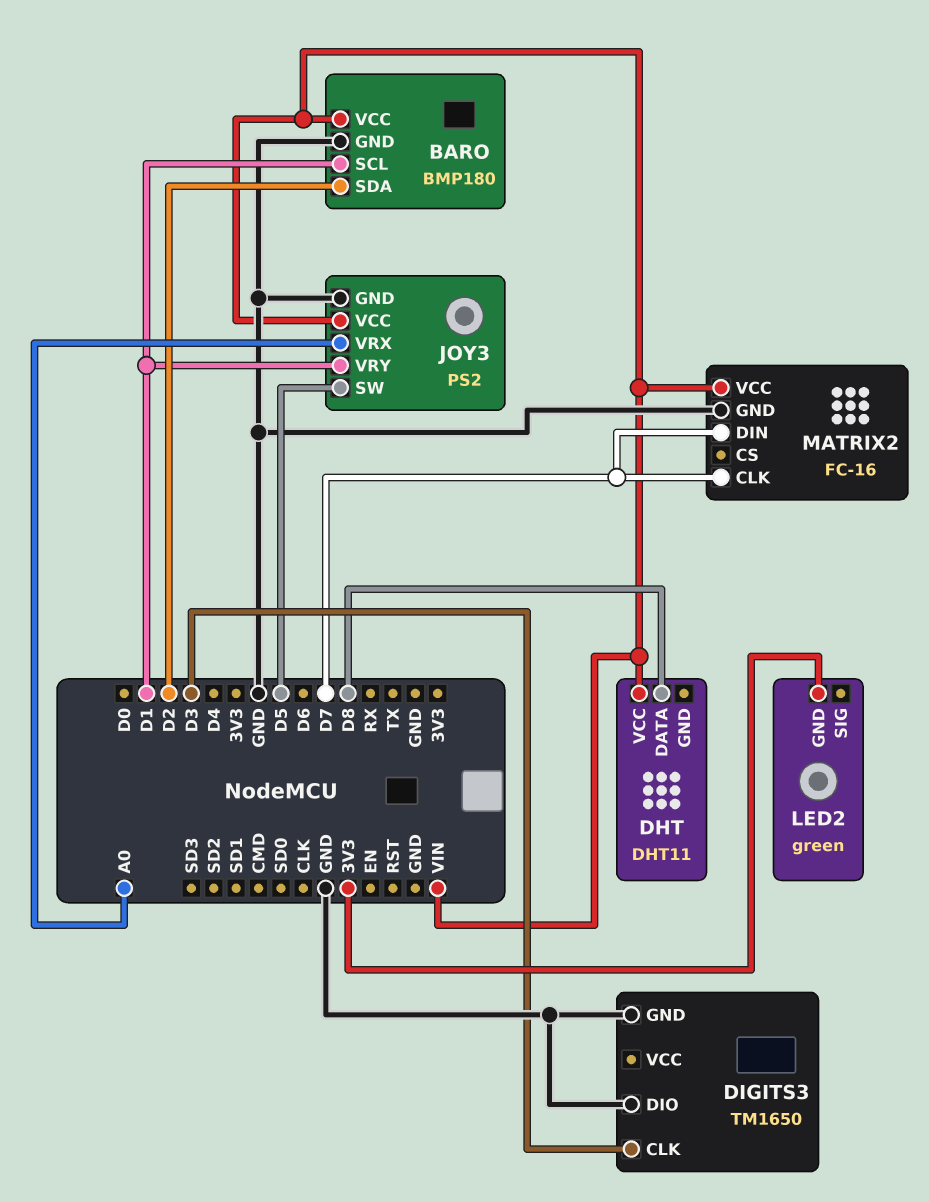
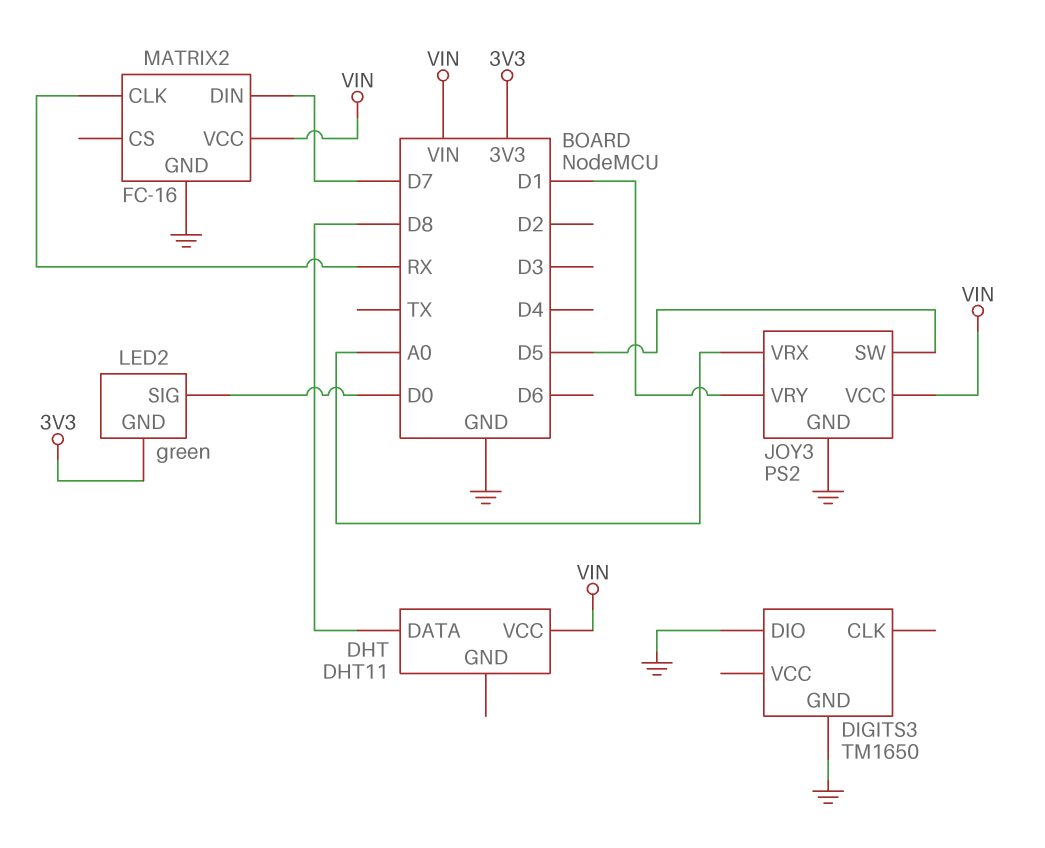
BARO: BMP180 -> none
BARO pin GND: GND -> none
BARO pin SCL: D1 -> none
BARO pin SDA: D2 -> none
BARO pin VCC: VIN -> none
DIGITS3 pin CLK: D3 -> none
LED2 pin SIG: none -> D0
MATRIX2 pin CLK: D7 -> RX

